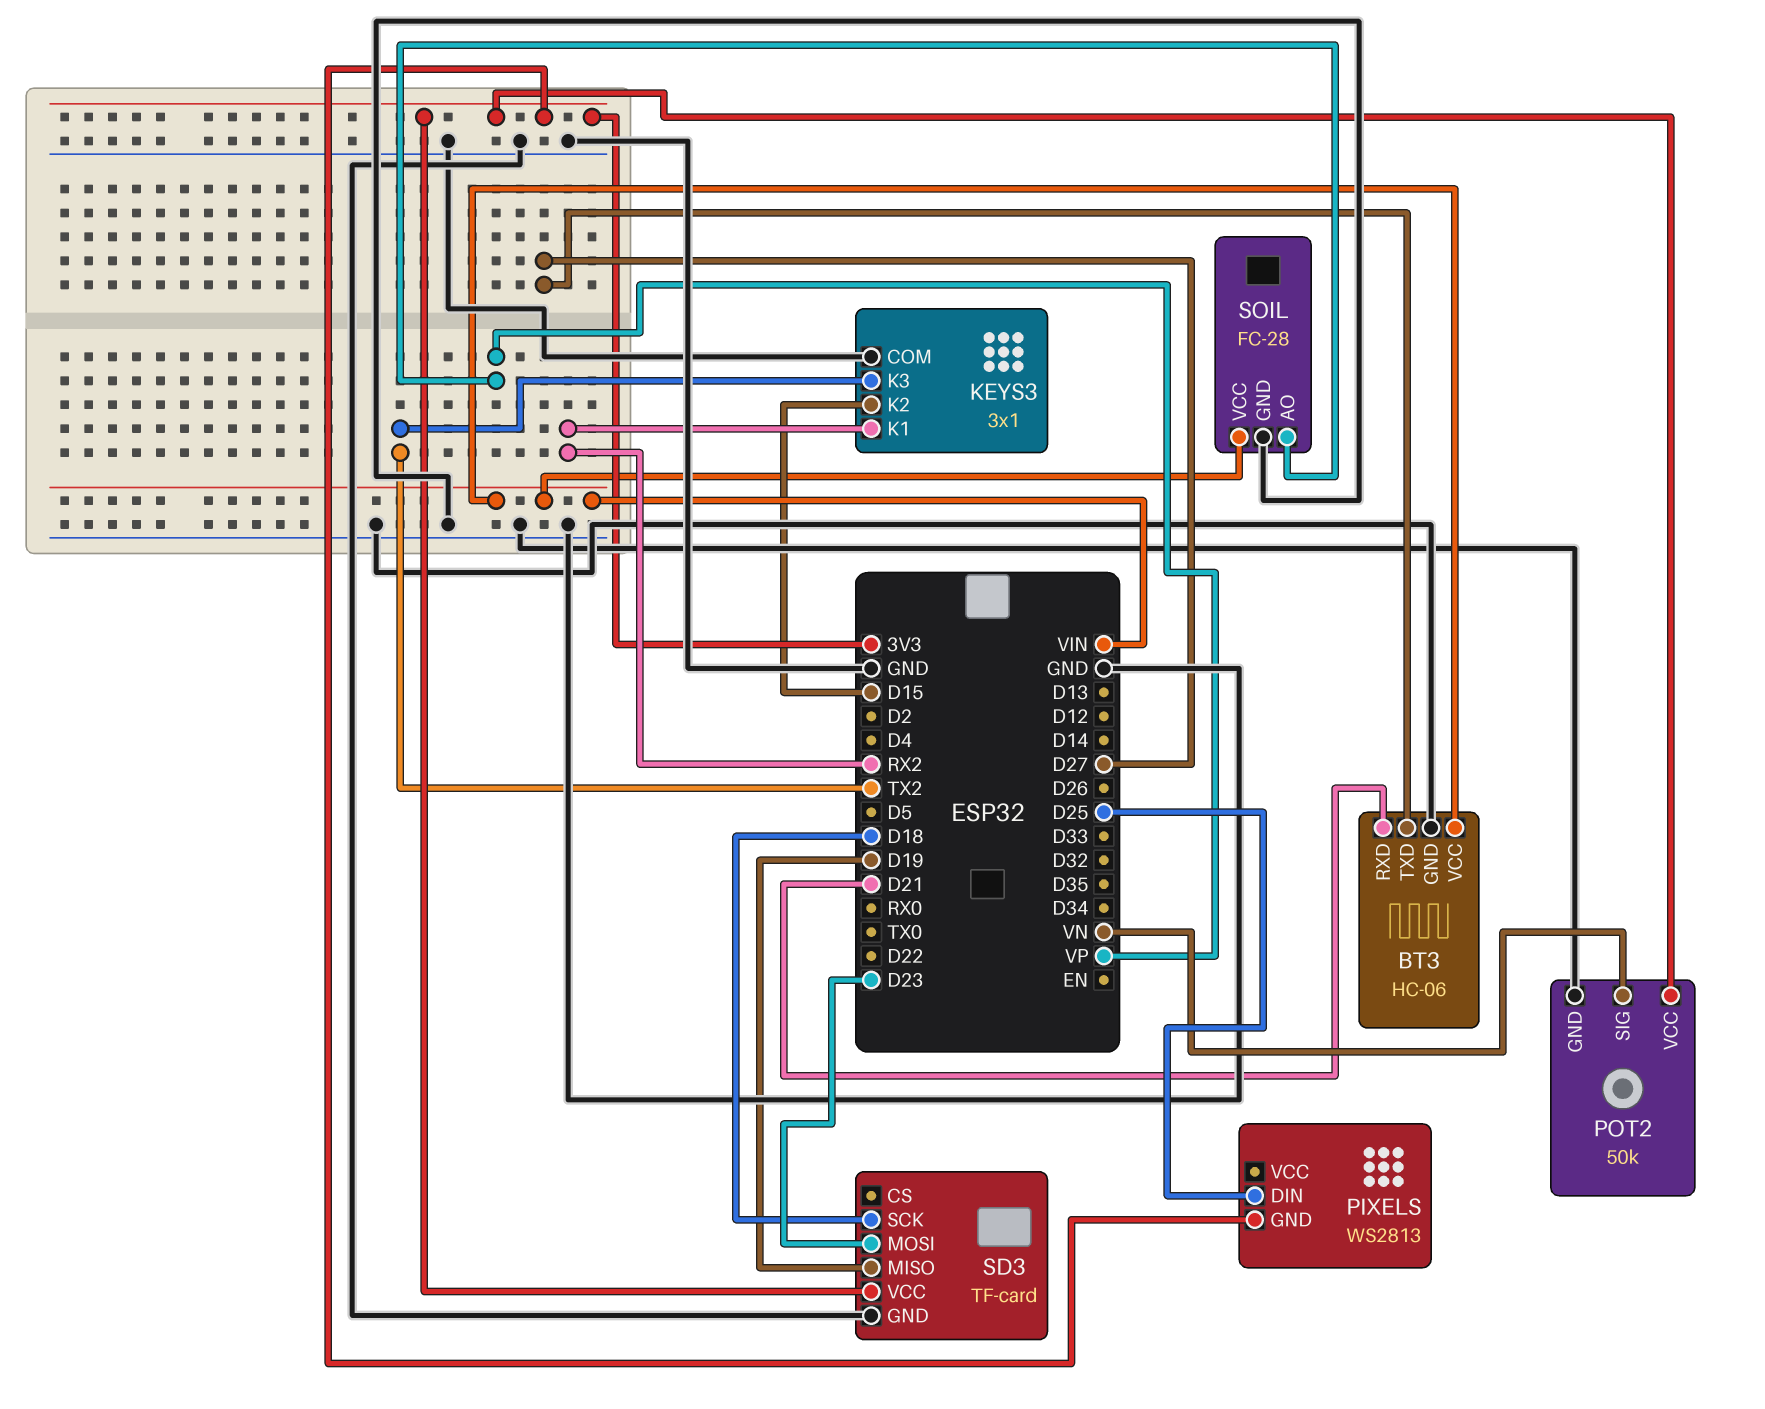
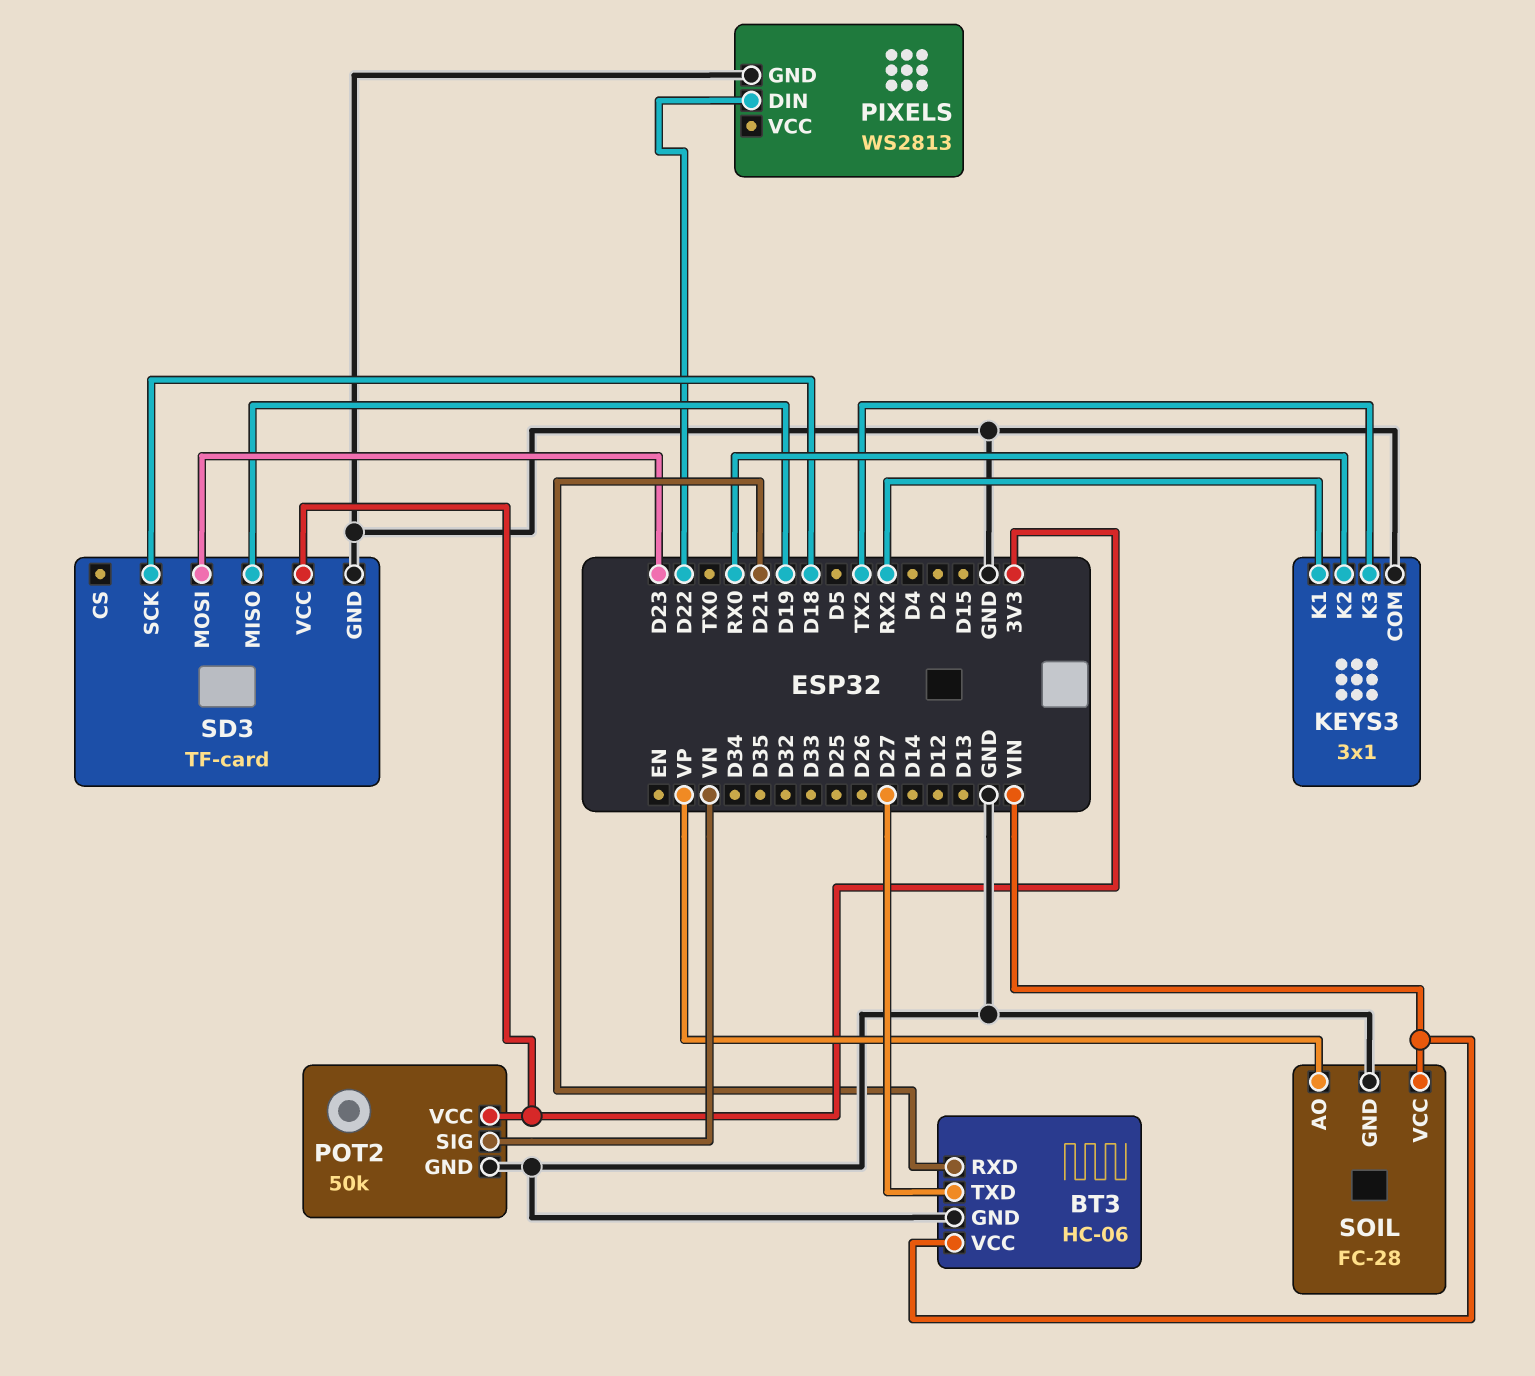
KEYS3 pin K2: D15 -> RX0
PIXELS pin DIN: D25 -> D22
PIXELS pin GND: 3V3 -> GND

